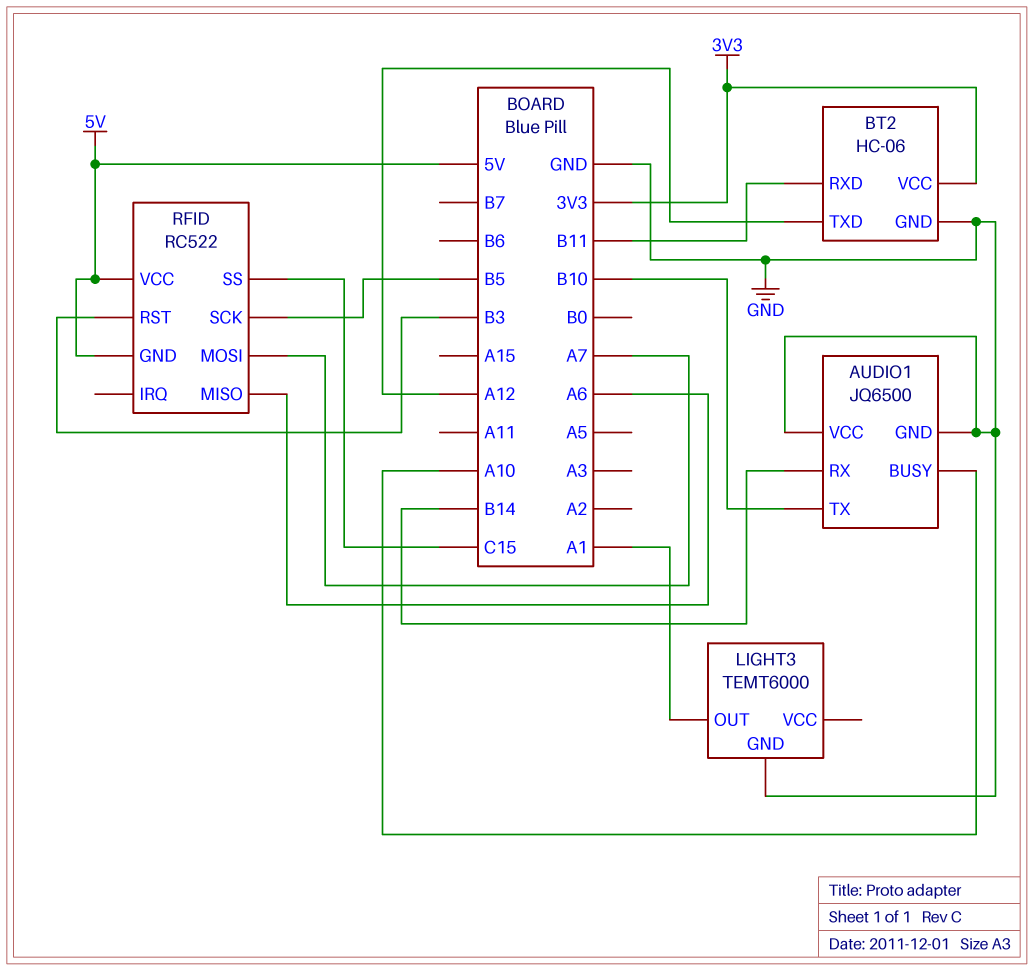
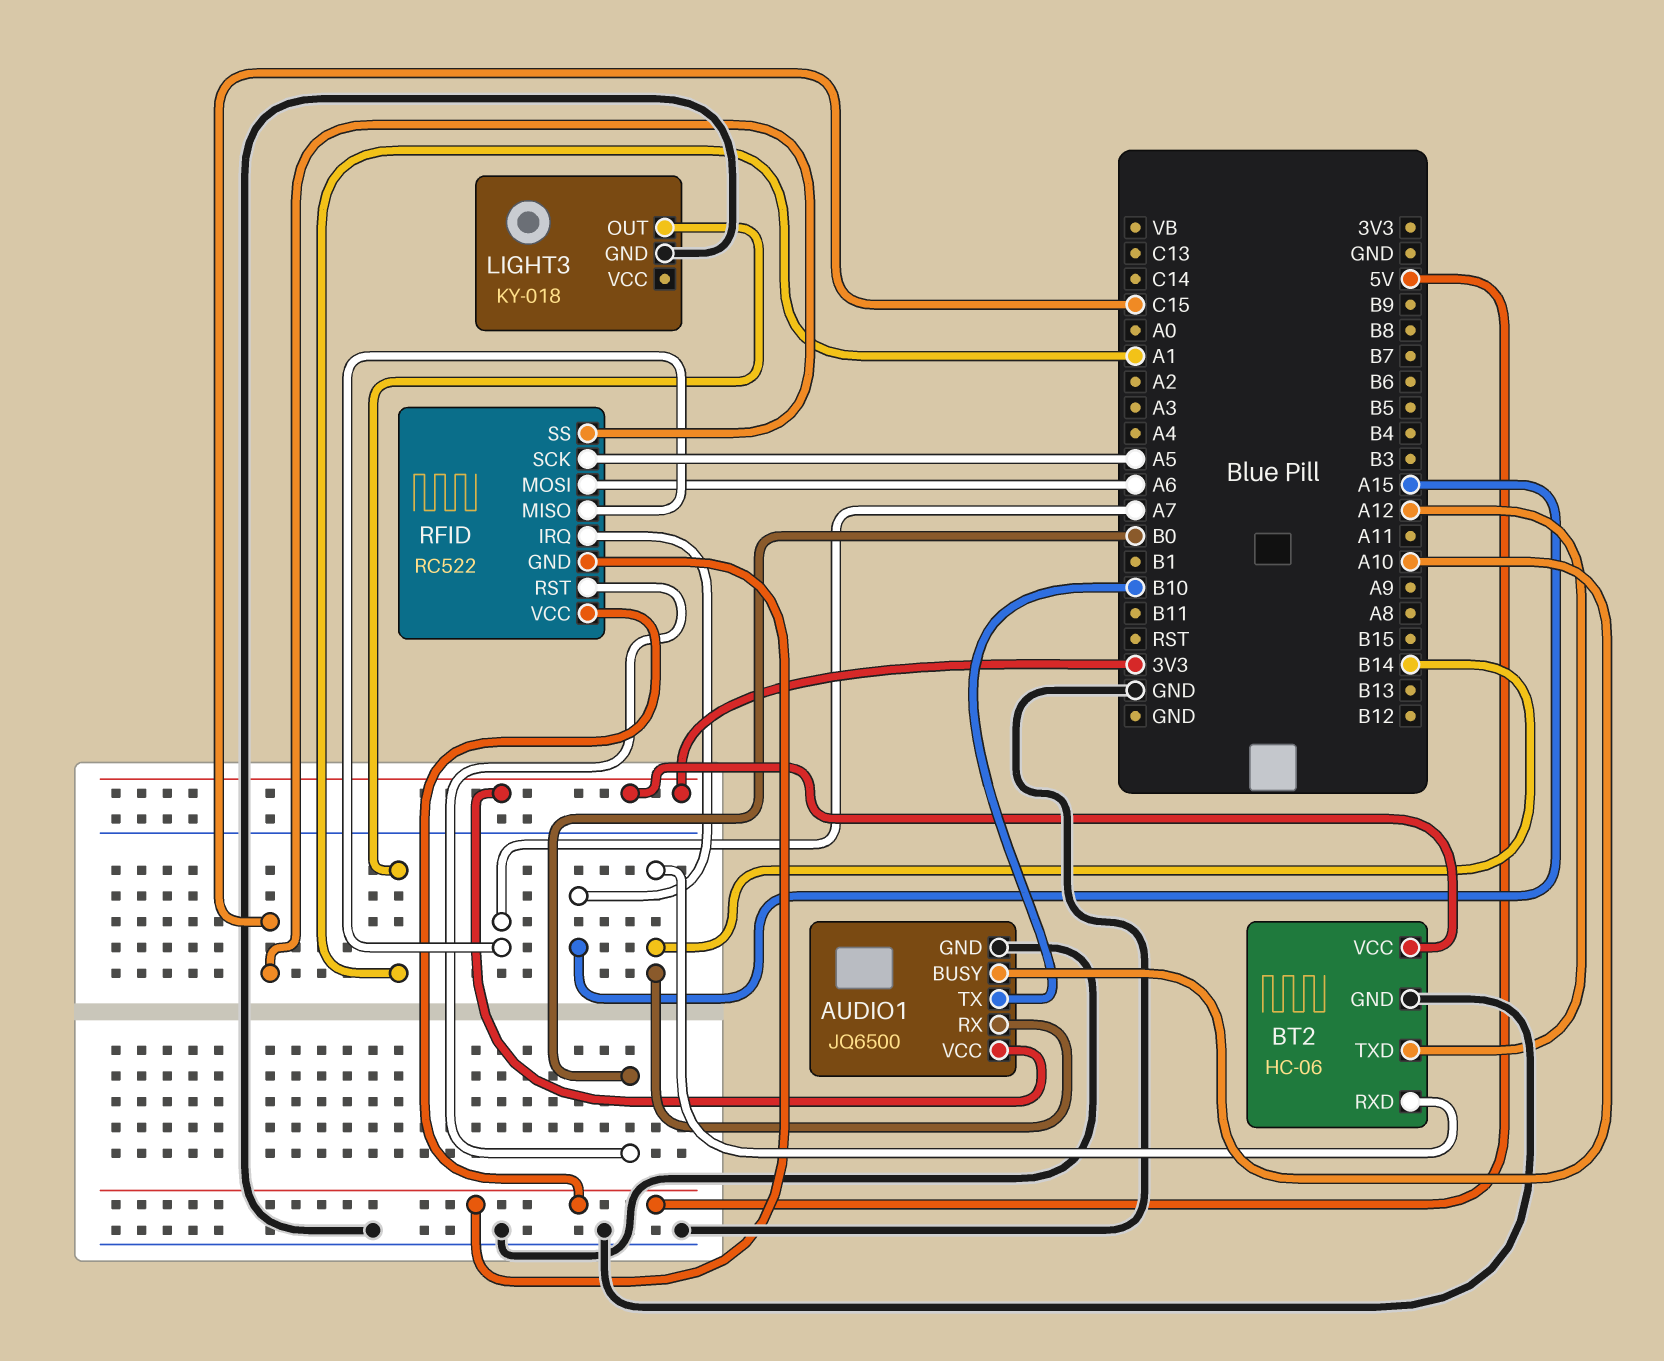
AUDIO1 pin VCC: GND -> 3V3
BT2 pin RXD: B11 -> B14
LIGHT3: TEMT6000 -> KY-018
RFID pin IRQ: none -> A15
RFID pin MISO: A6 -> A7
RFID pin MOSI: A7 -> A6
RFID pin RST: B3 -> B0
RFID pin SCK: B5 -> A5

